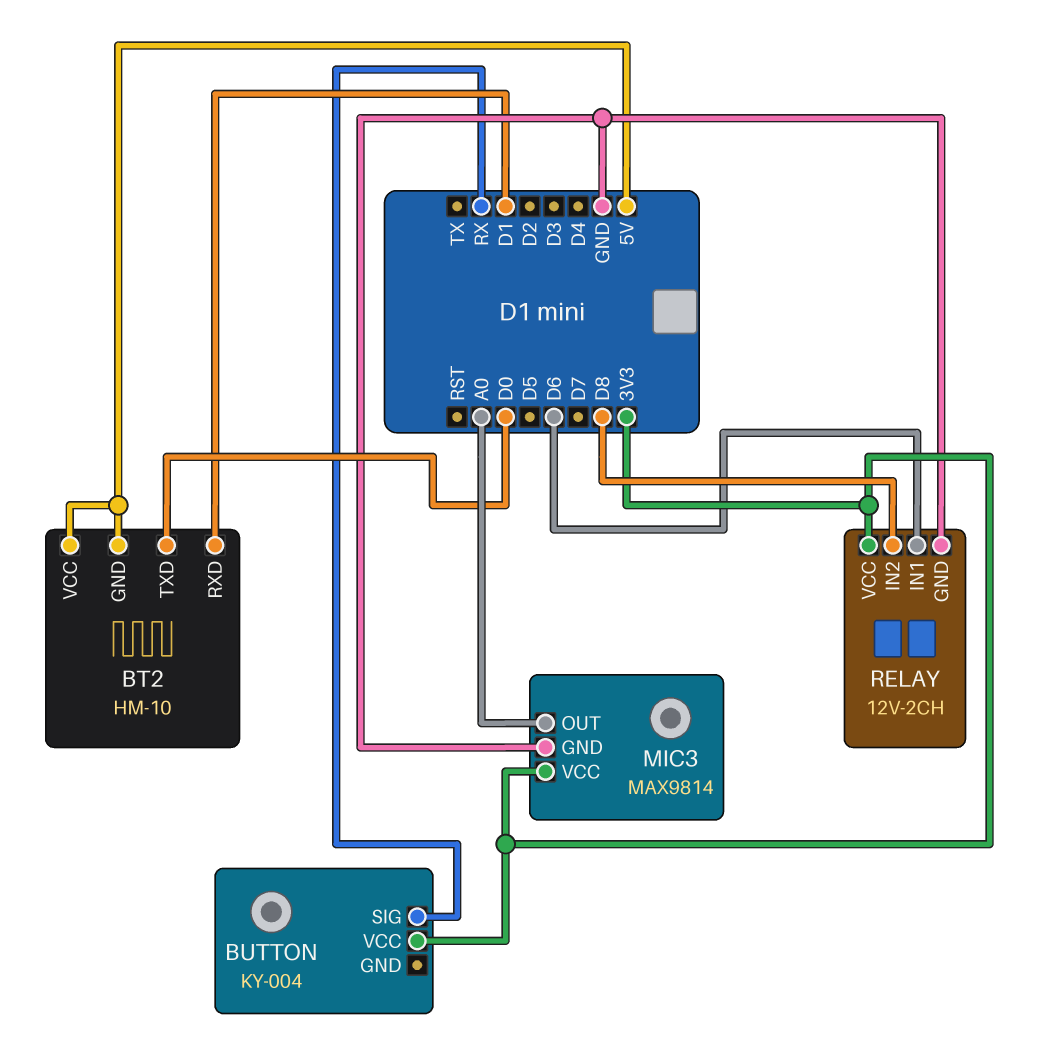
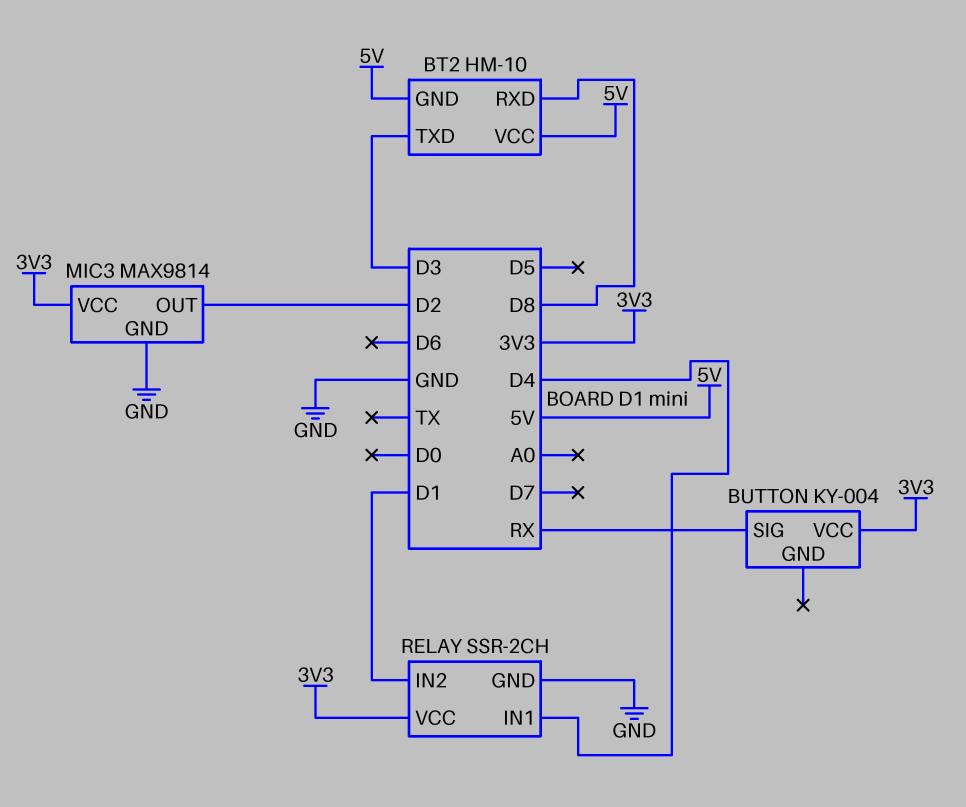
BT2 pin RXD: D1 -> D8
BT2 pin TXD: D0 -> D3
MIC3 pin OUT: A0 -> D2
RELAY: 12V-2CH -> SSR-2CH
RELAY pin IN1: D6 -> D4
RELAY pin IN2: D8 -> D1

